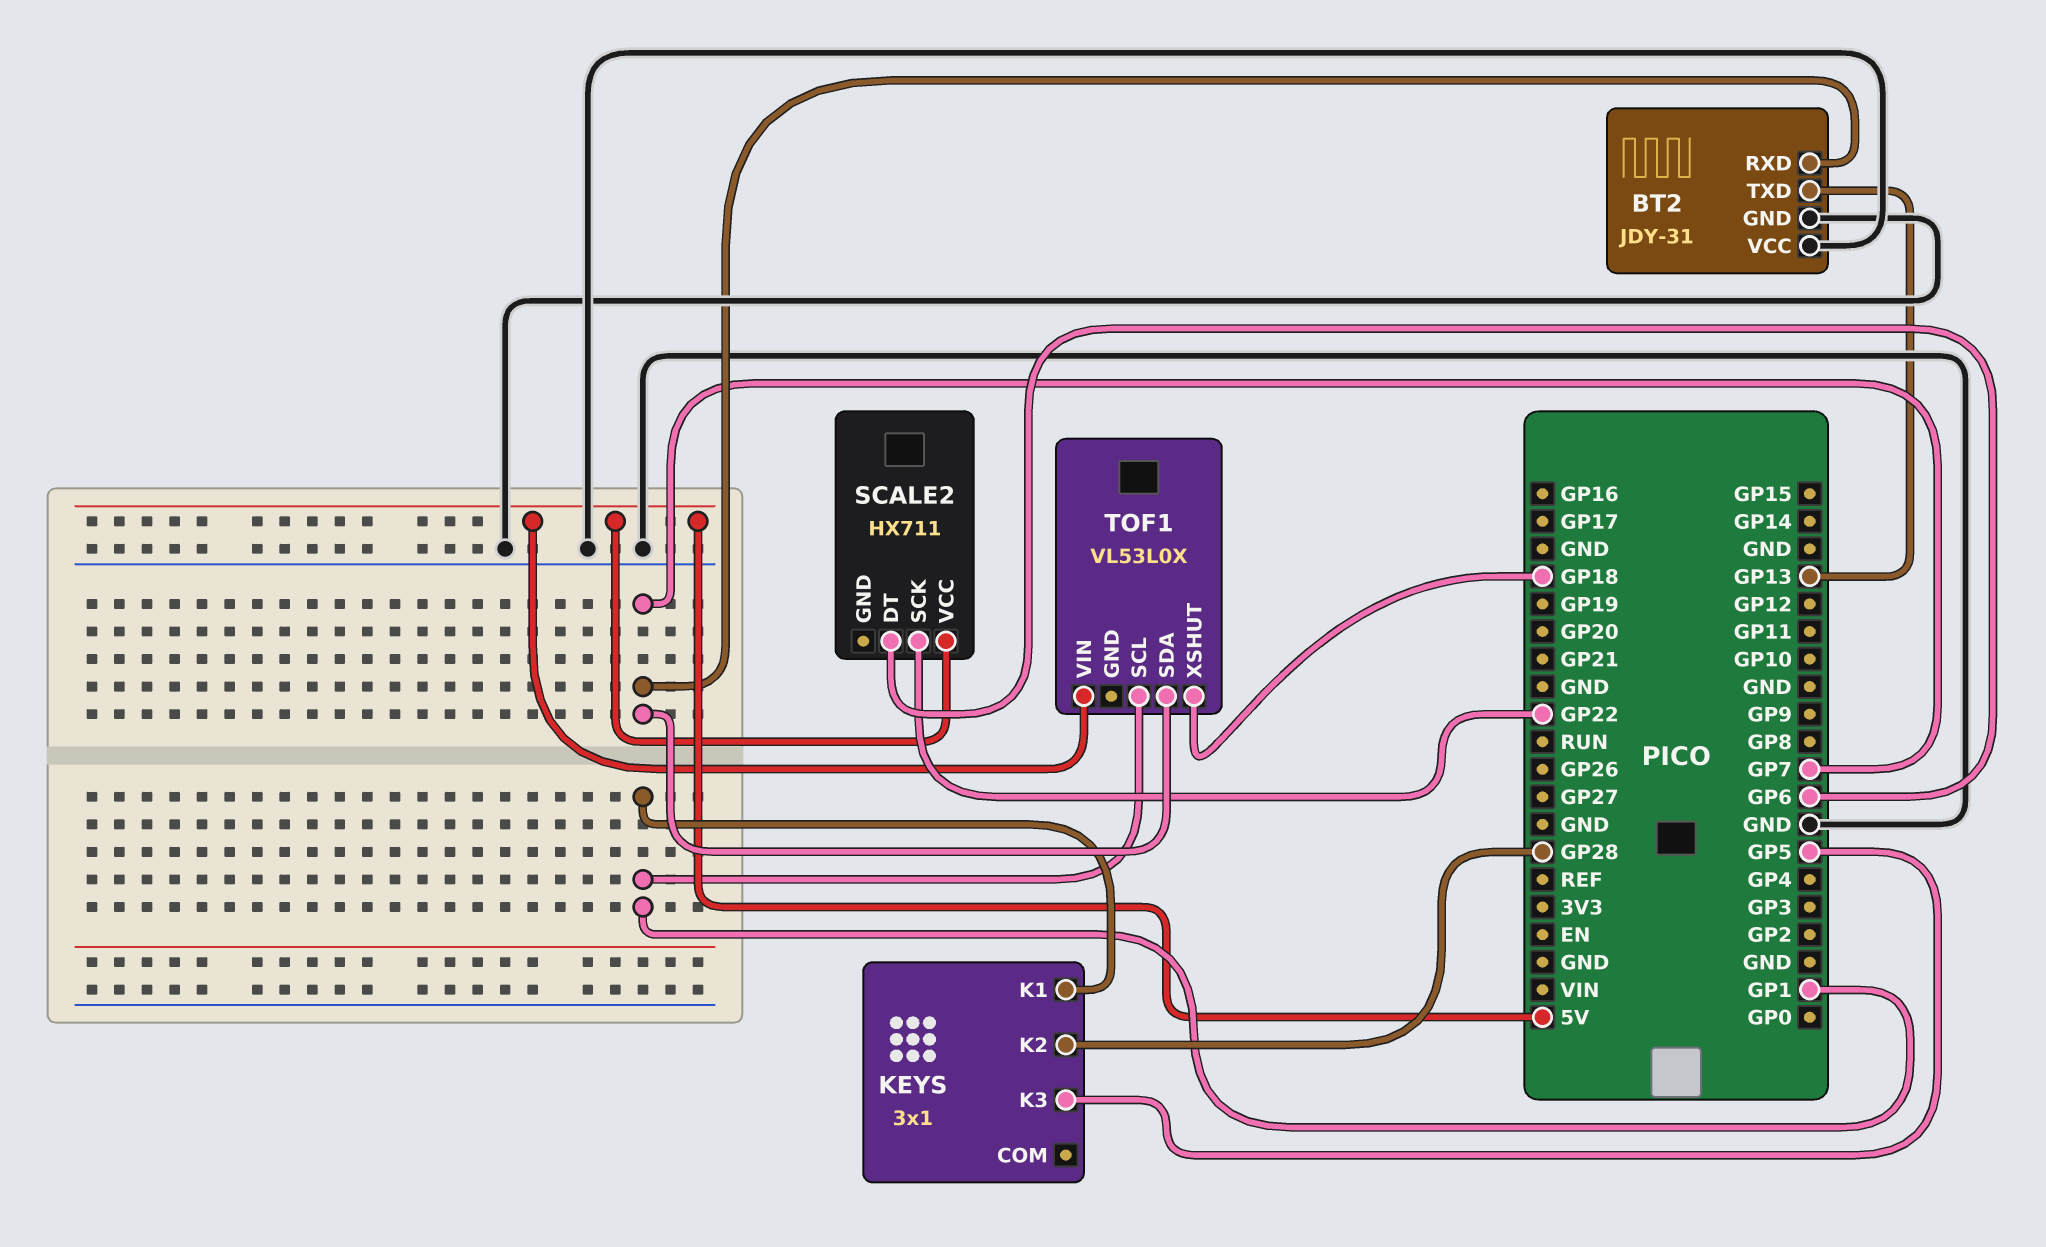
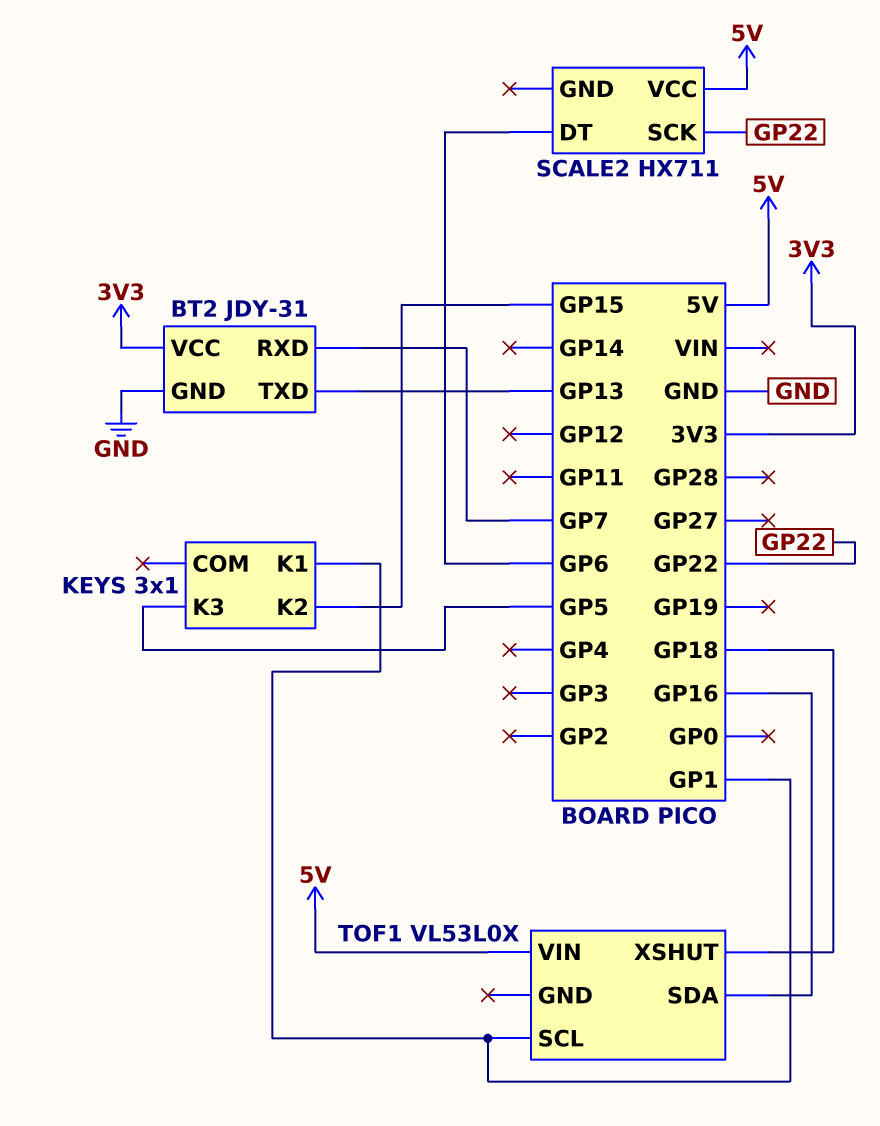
BT2 pin VCC: GND -> 3V3
KEYS pin K2: GP28 -> GP15
TOF1 pin SDA: GP7 -> GP16

